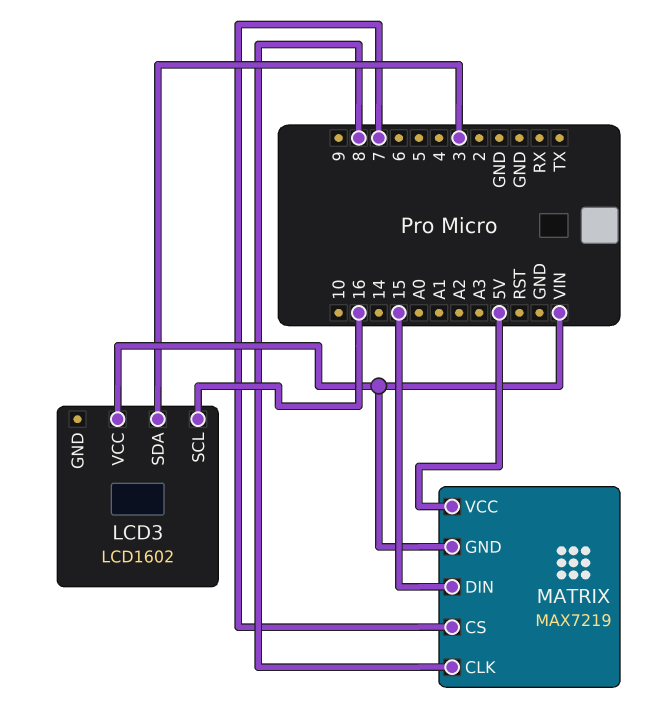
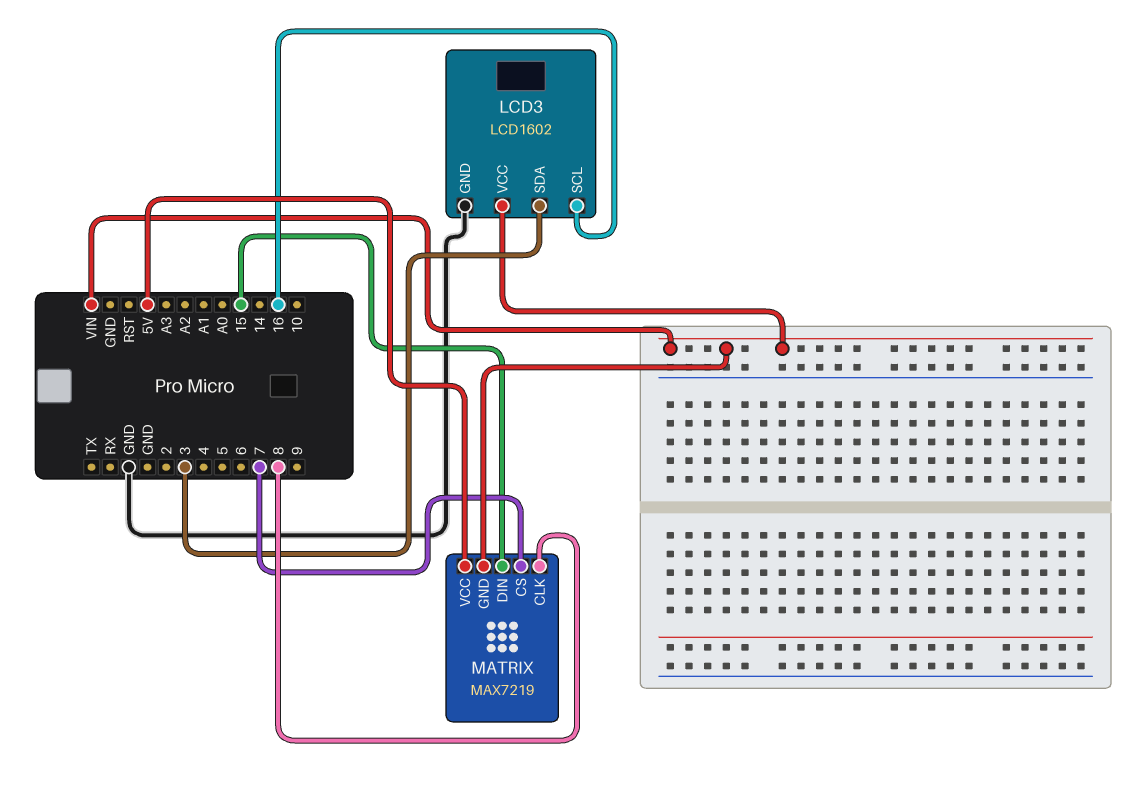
LCD3 pin GND: none -> GND

